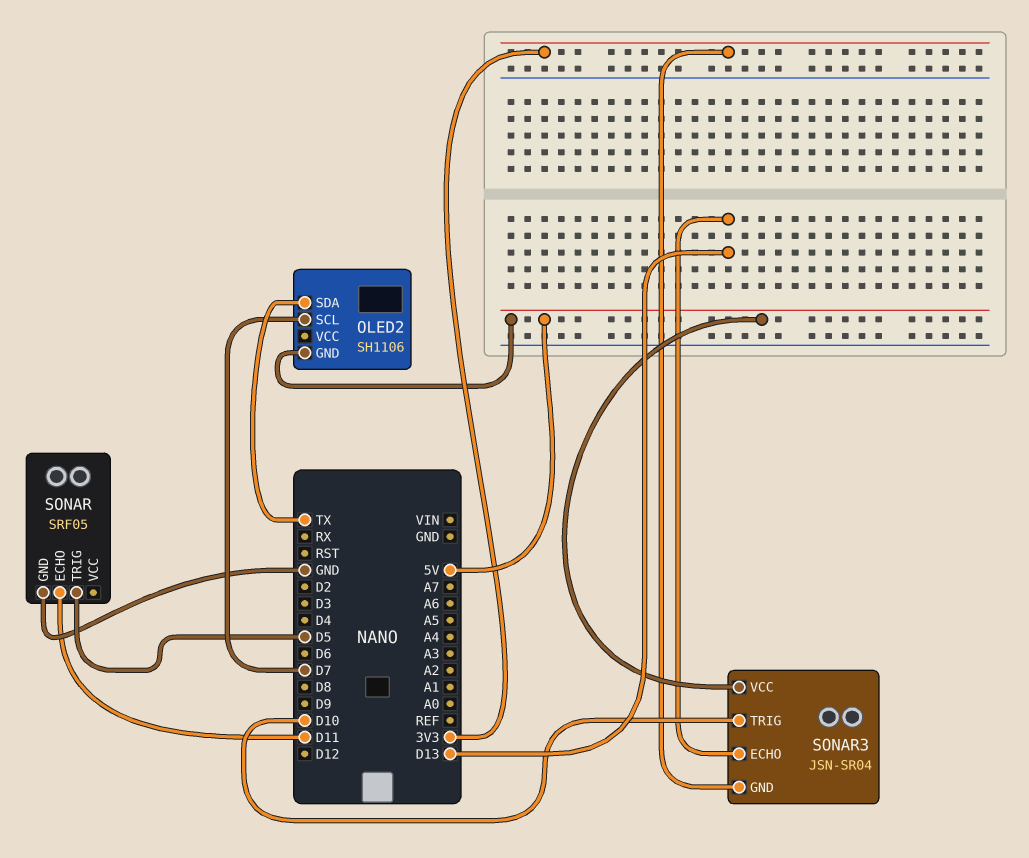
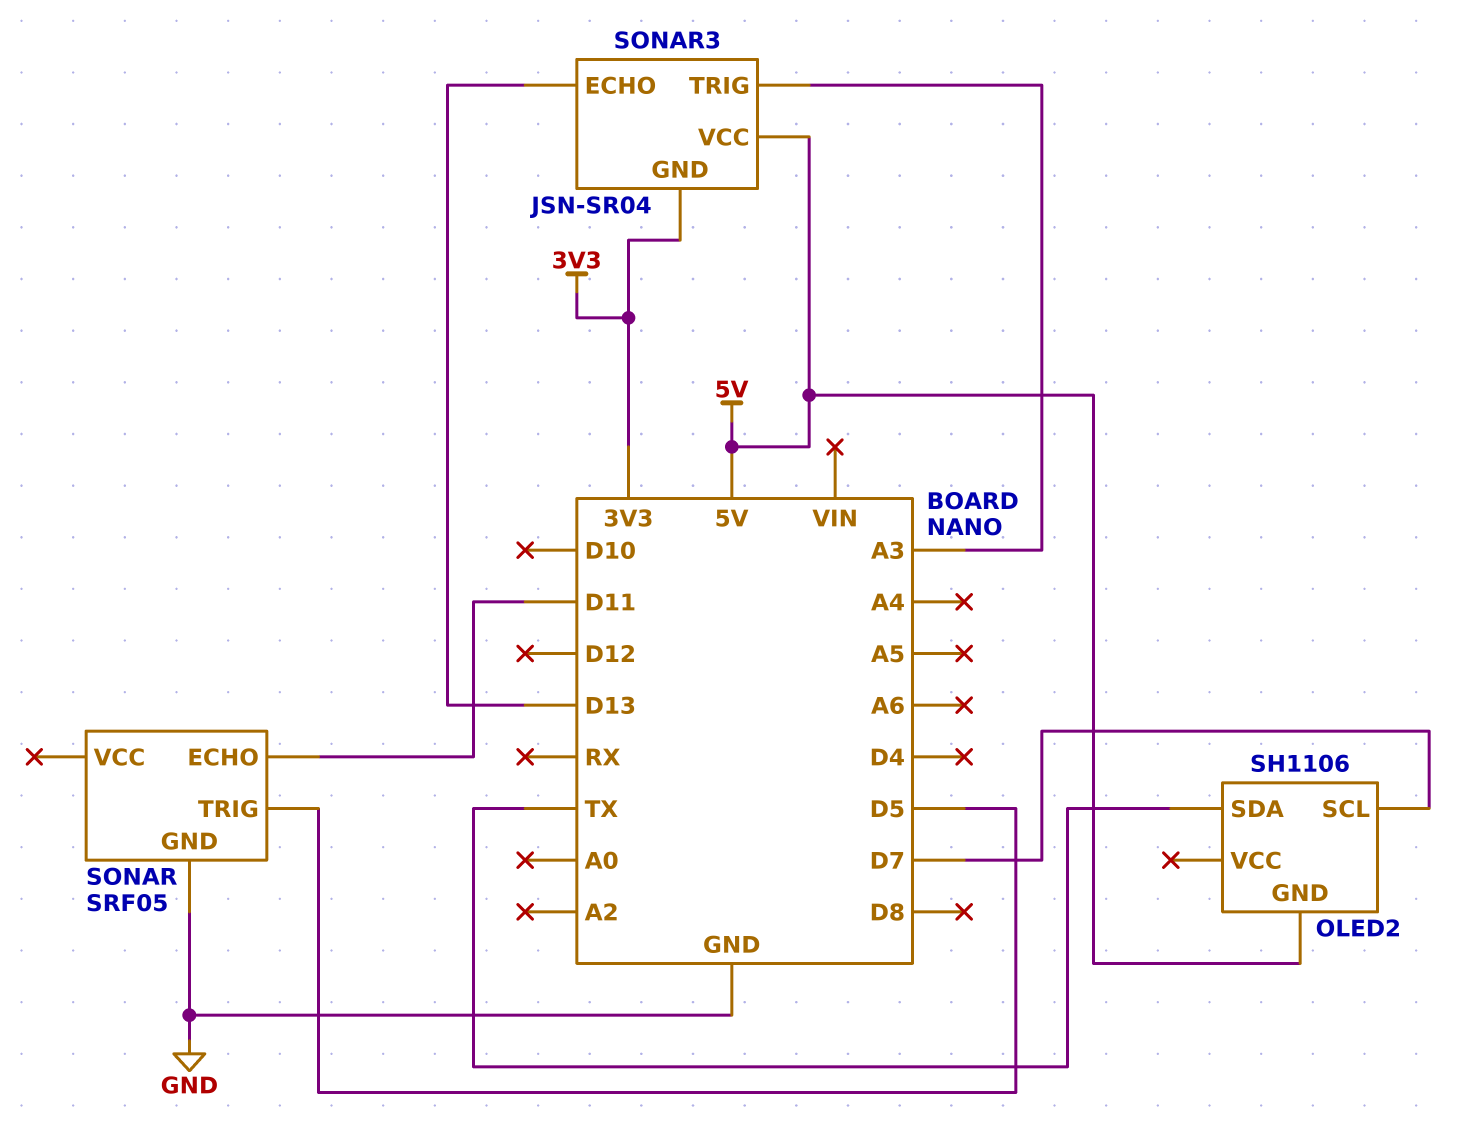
SONAR3 pin TRIG: D10 -> A3

